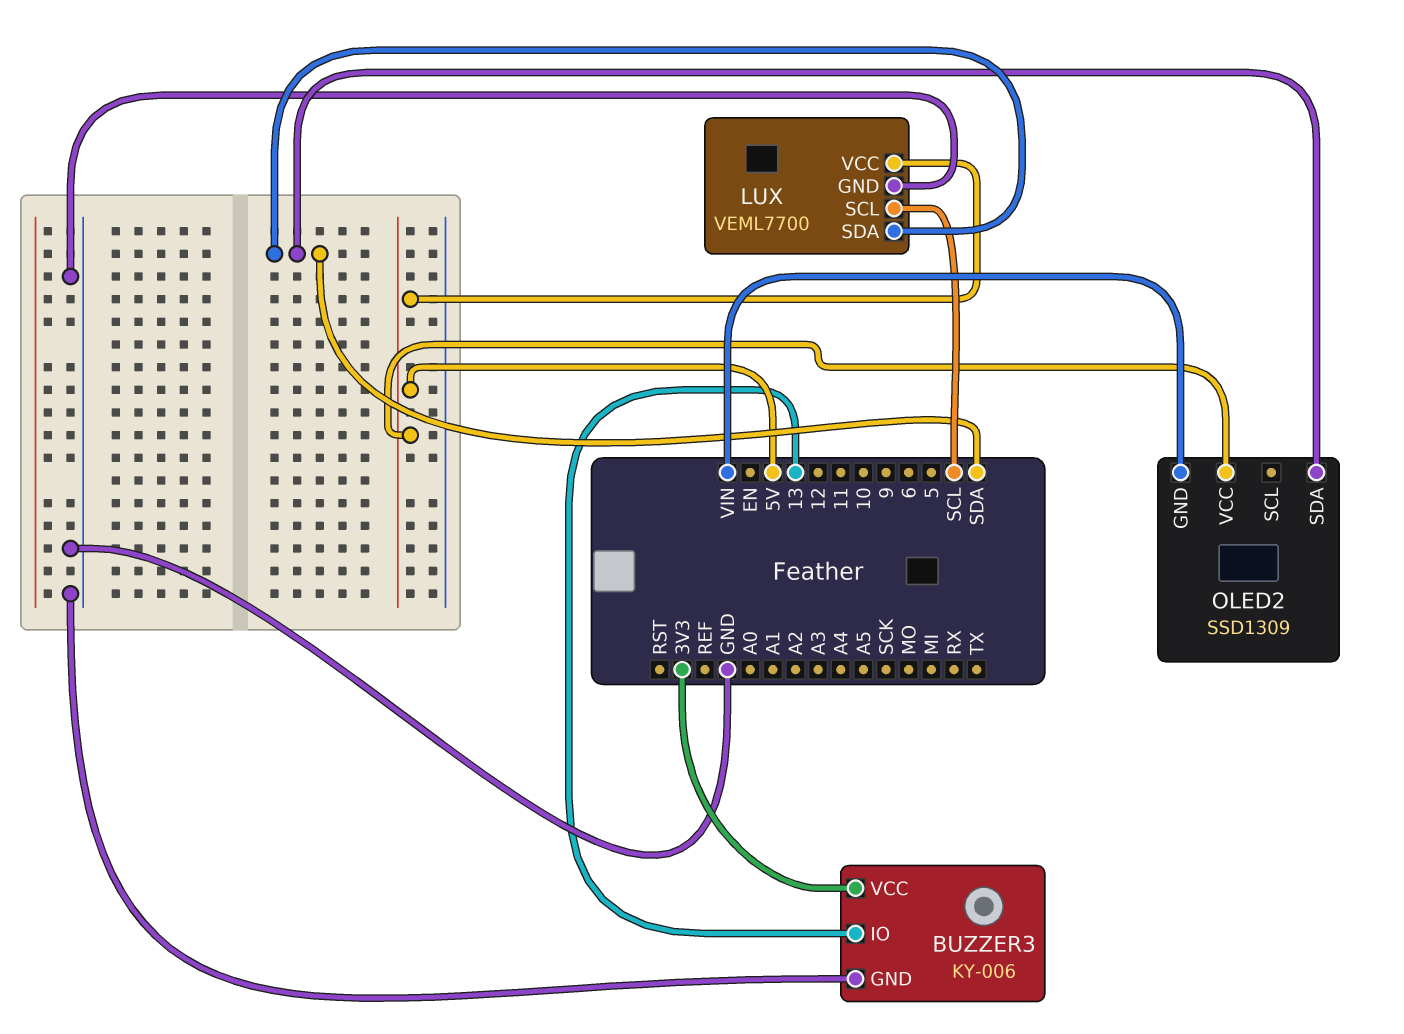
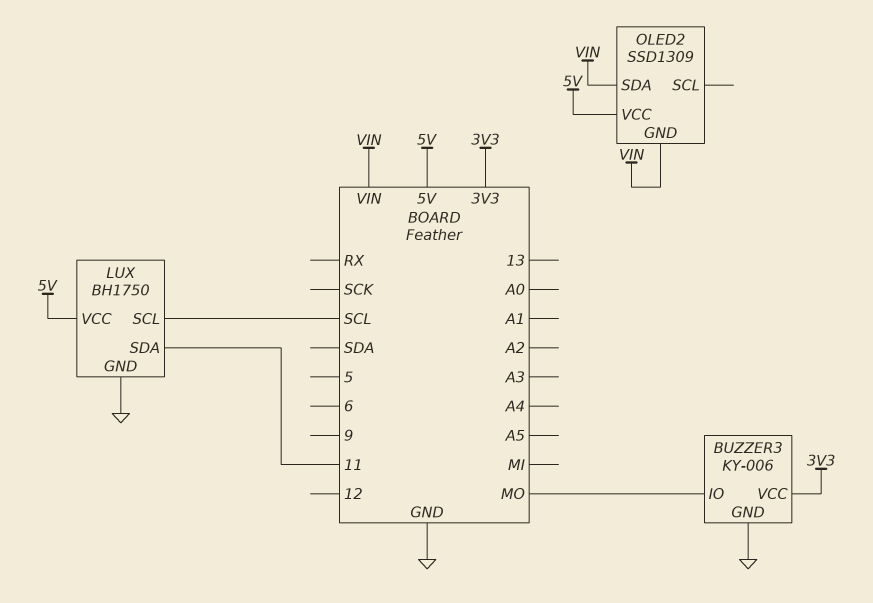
BUZZER3 pin IO: 13 -> MO
LUX: VEML7700 -> BH1750
LUX pin SDA: SDA -> 11
OLED2 pin SDA: SDA -> VIN

